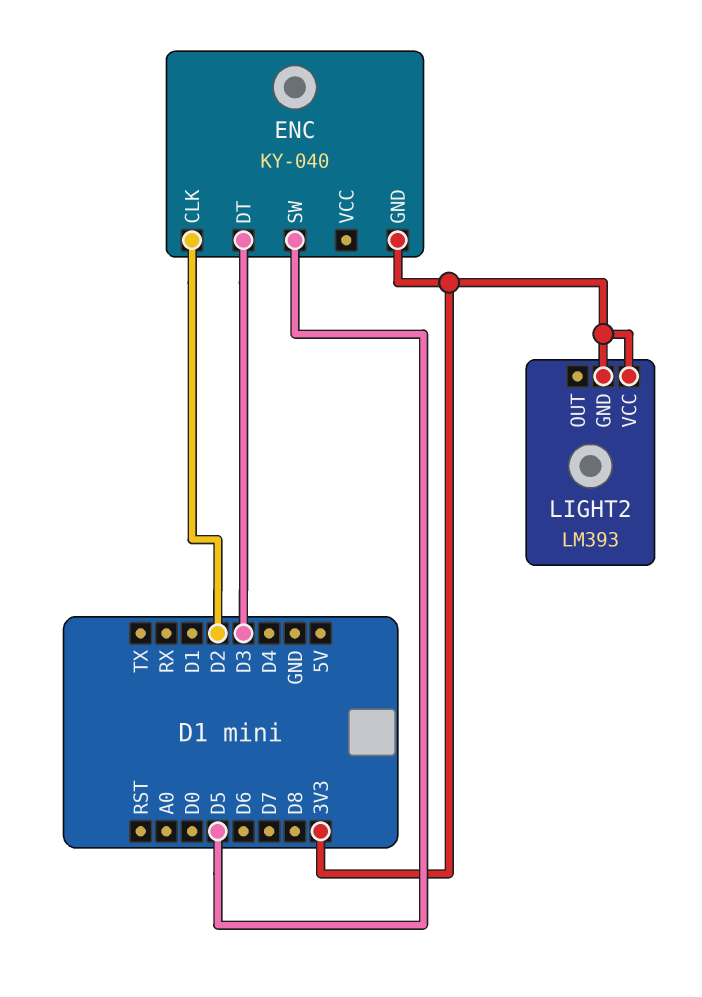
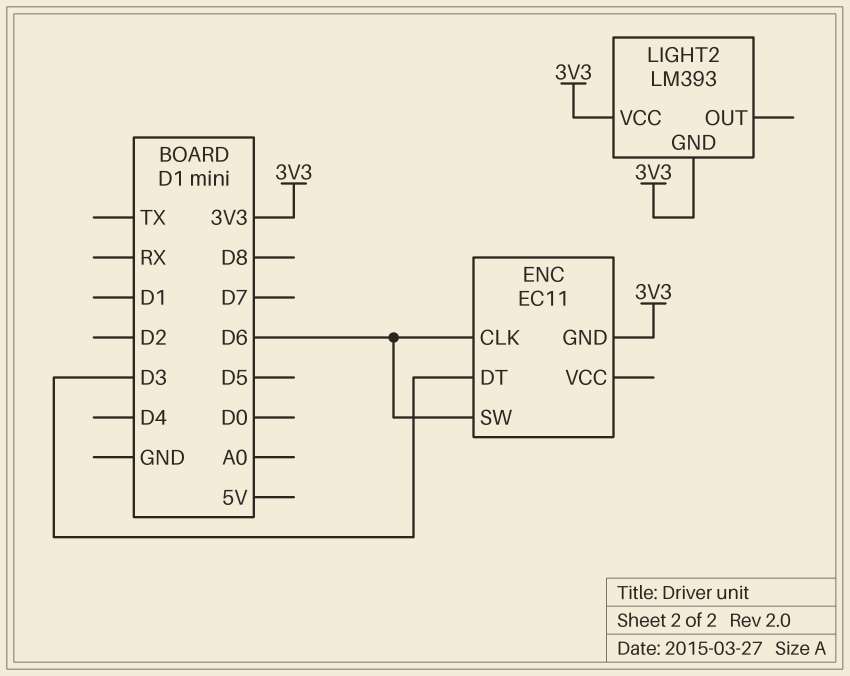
ENC: KY-040 -> EC11
ENC pin CLK: D2 -> D6
ENC pin SW: D5 -> D6

